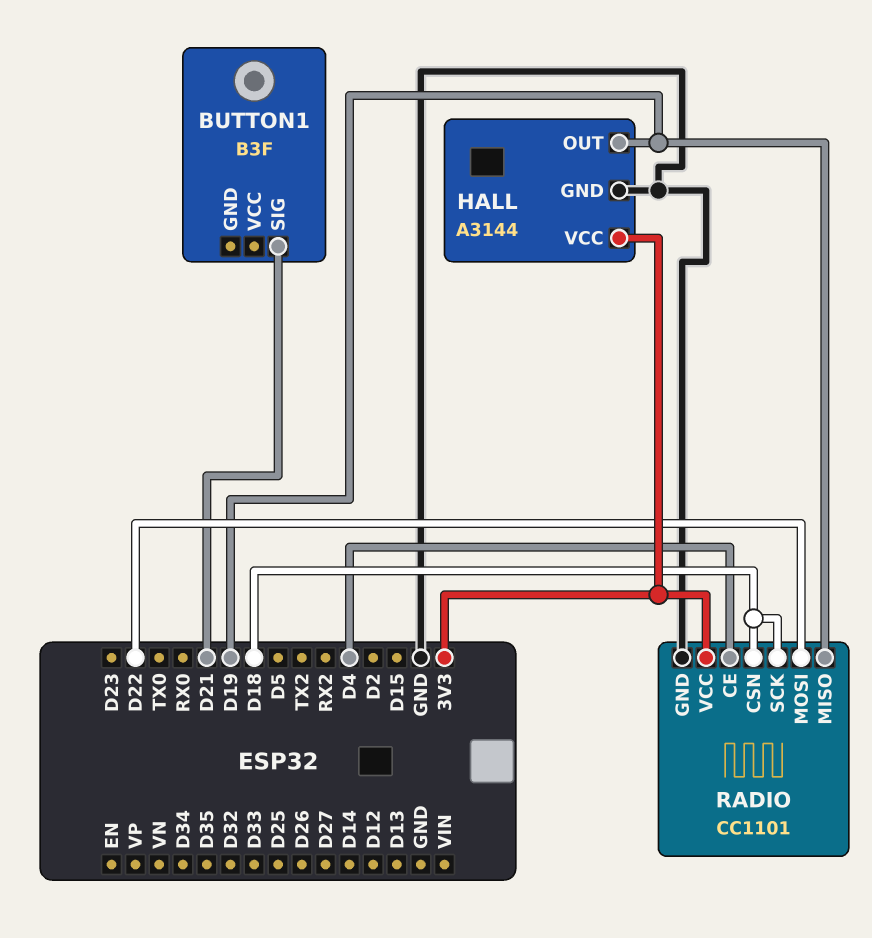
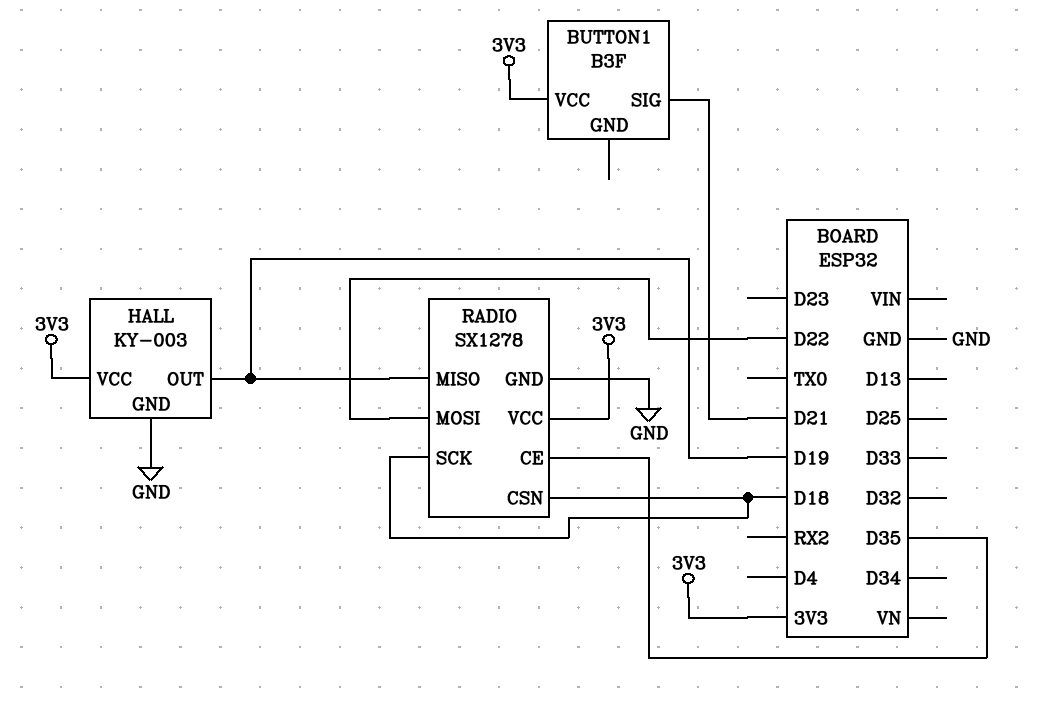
BUTTON1 pin VCC: none -> 3V3
HALL: A3144 -> KY-003
RADIO: CC1101 -> SX1278
RADIO pin CE: D4 -> D35

